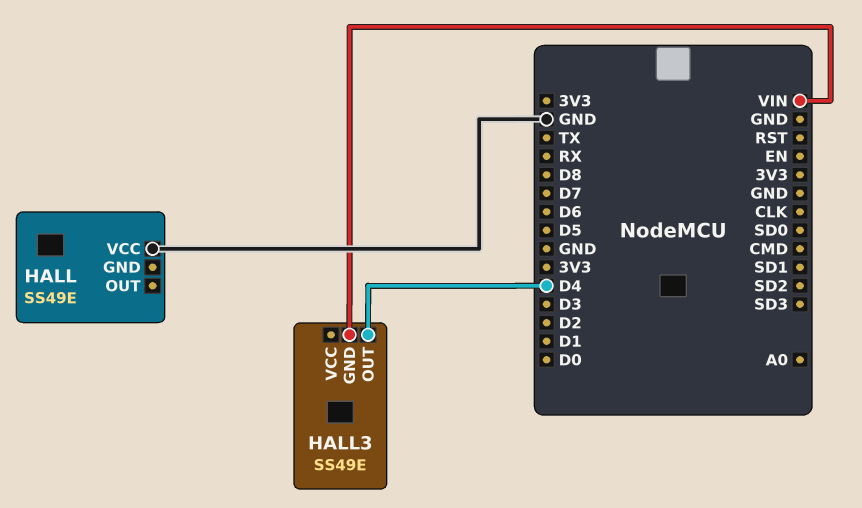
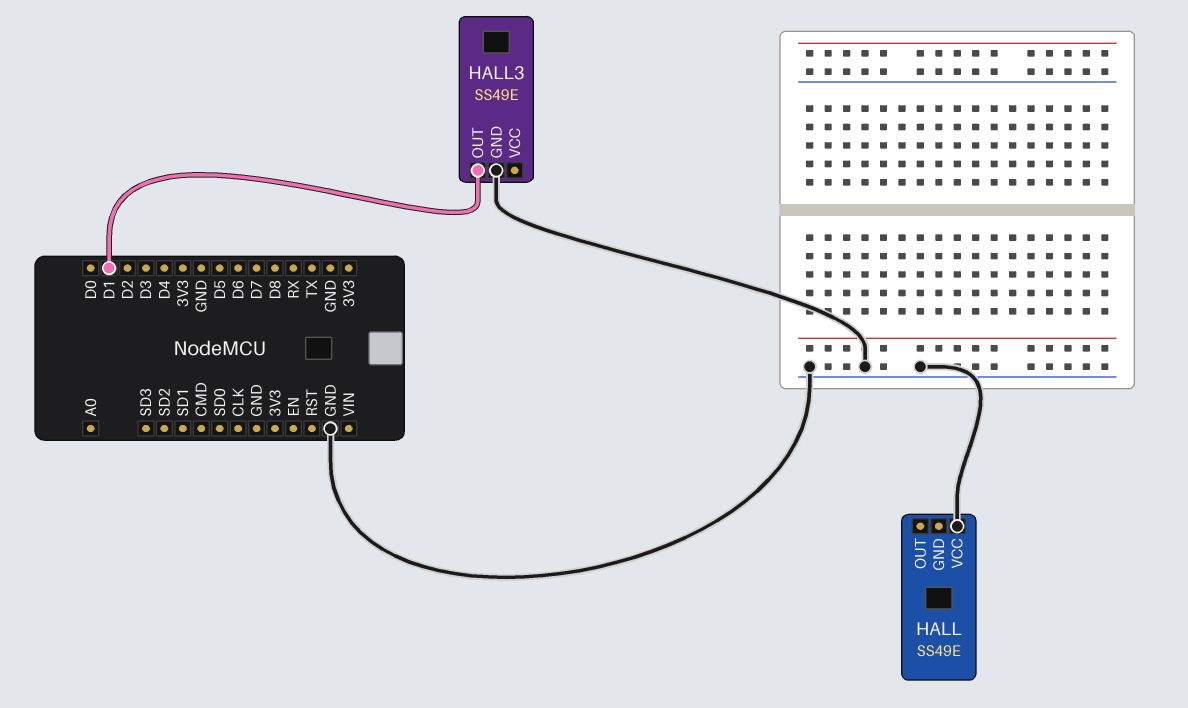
HALL3 pin GND: VIN -> GND
HALL3 pin OUT: D4 -> D1

